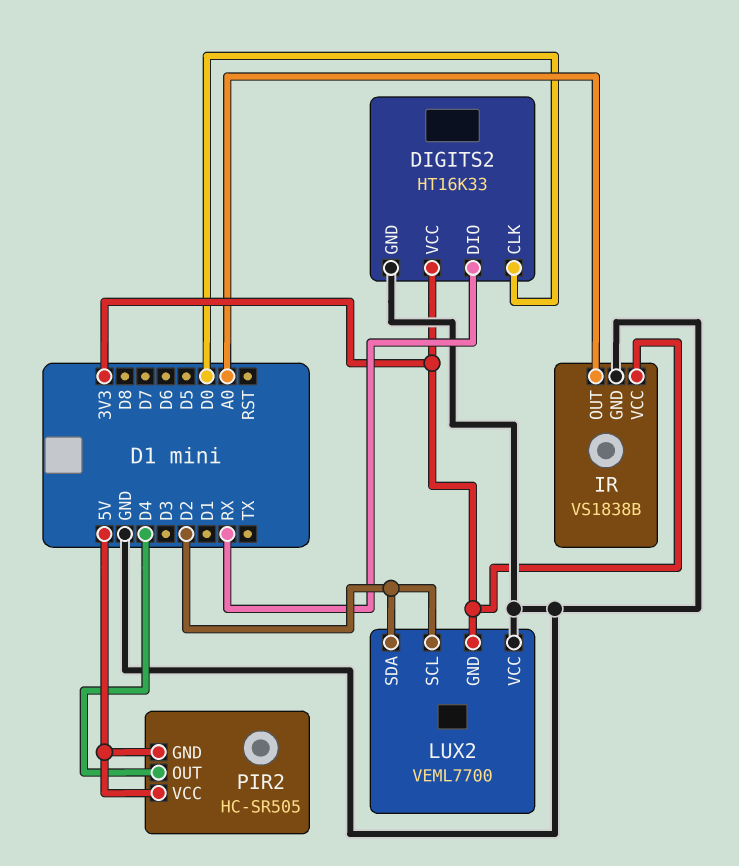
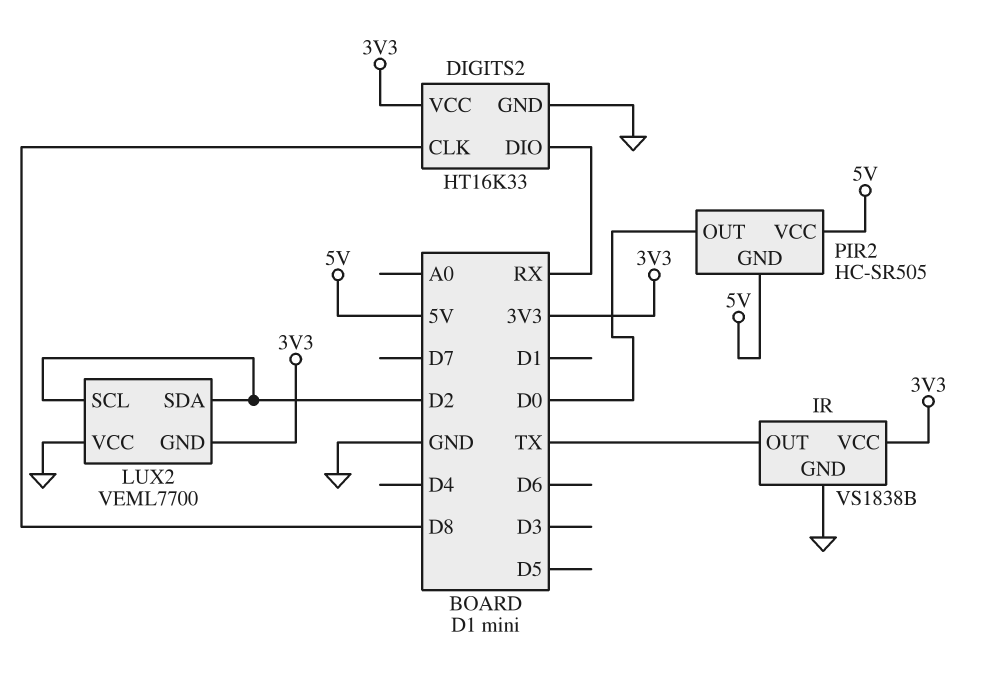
DIGITS2 pin CLK: D0 -> D8
IR pin OUT: A0 -> TX
PIR2 pin OUT: D4 -> D0

